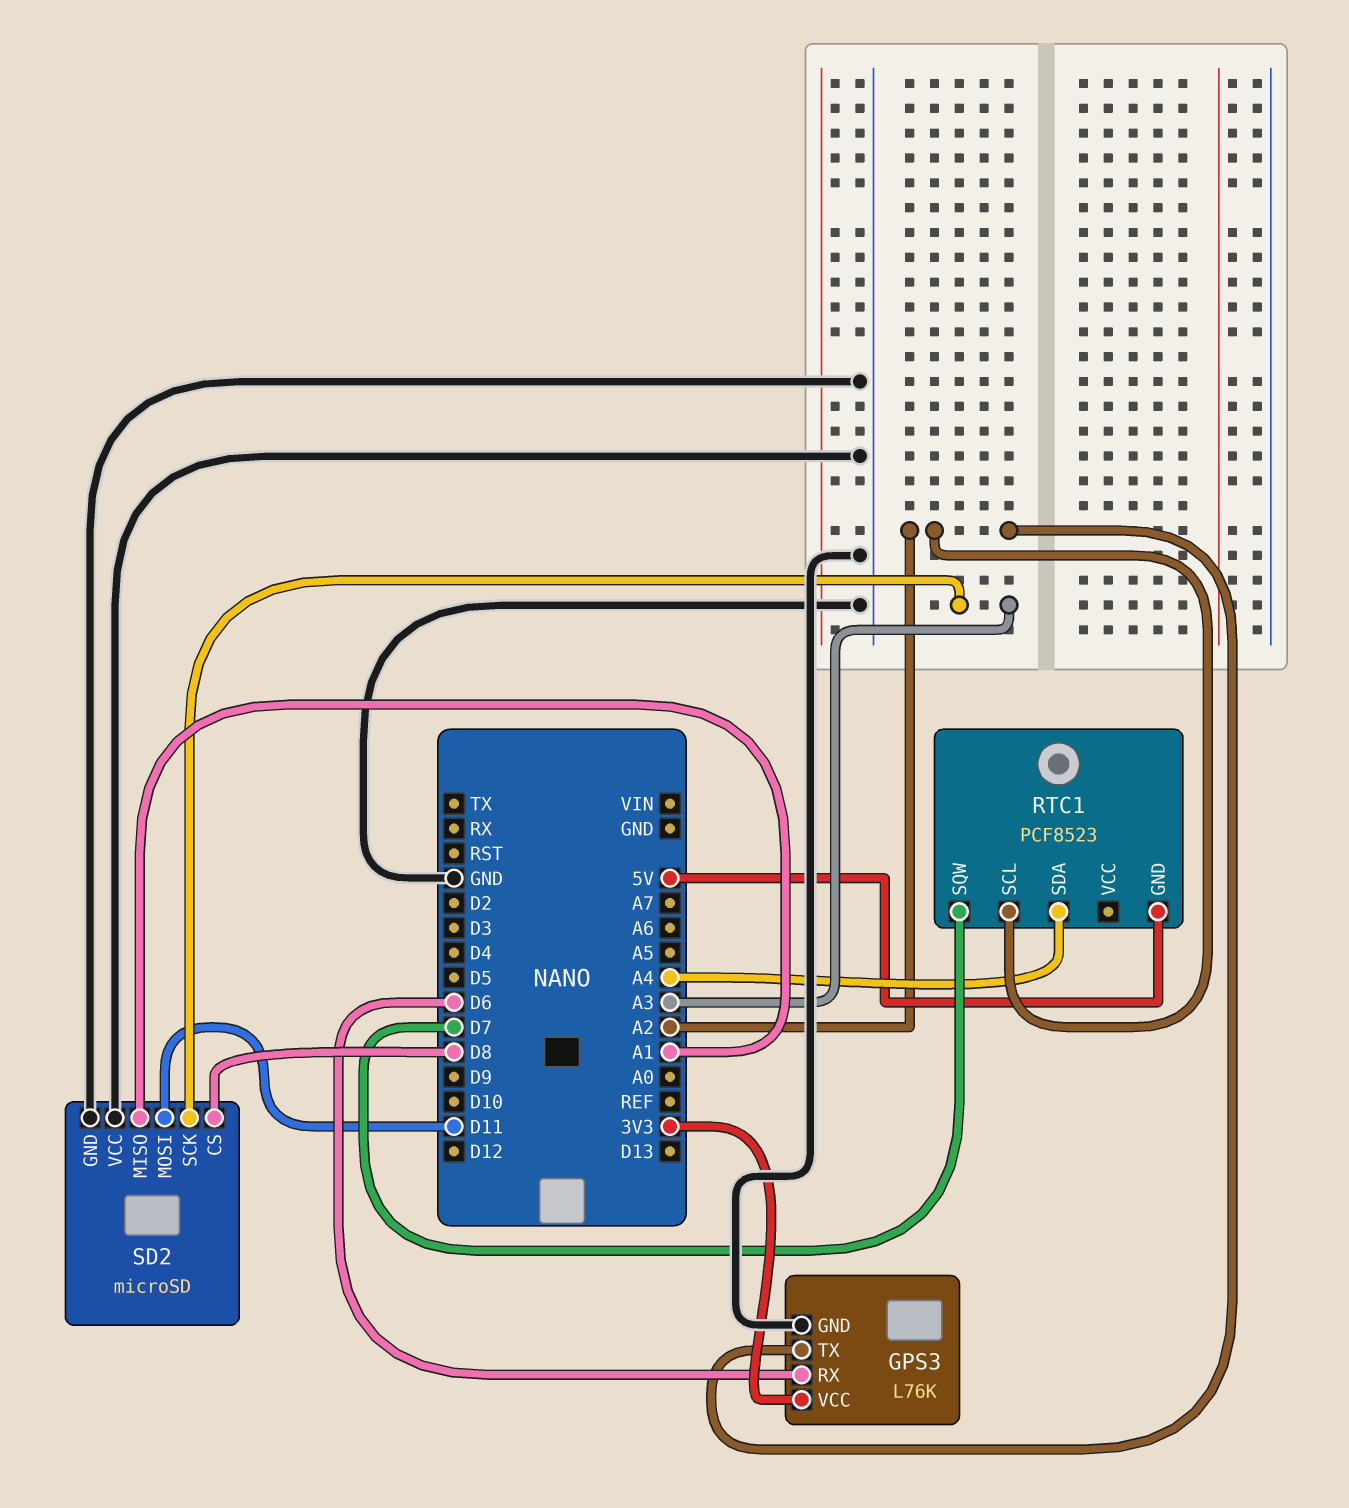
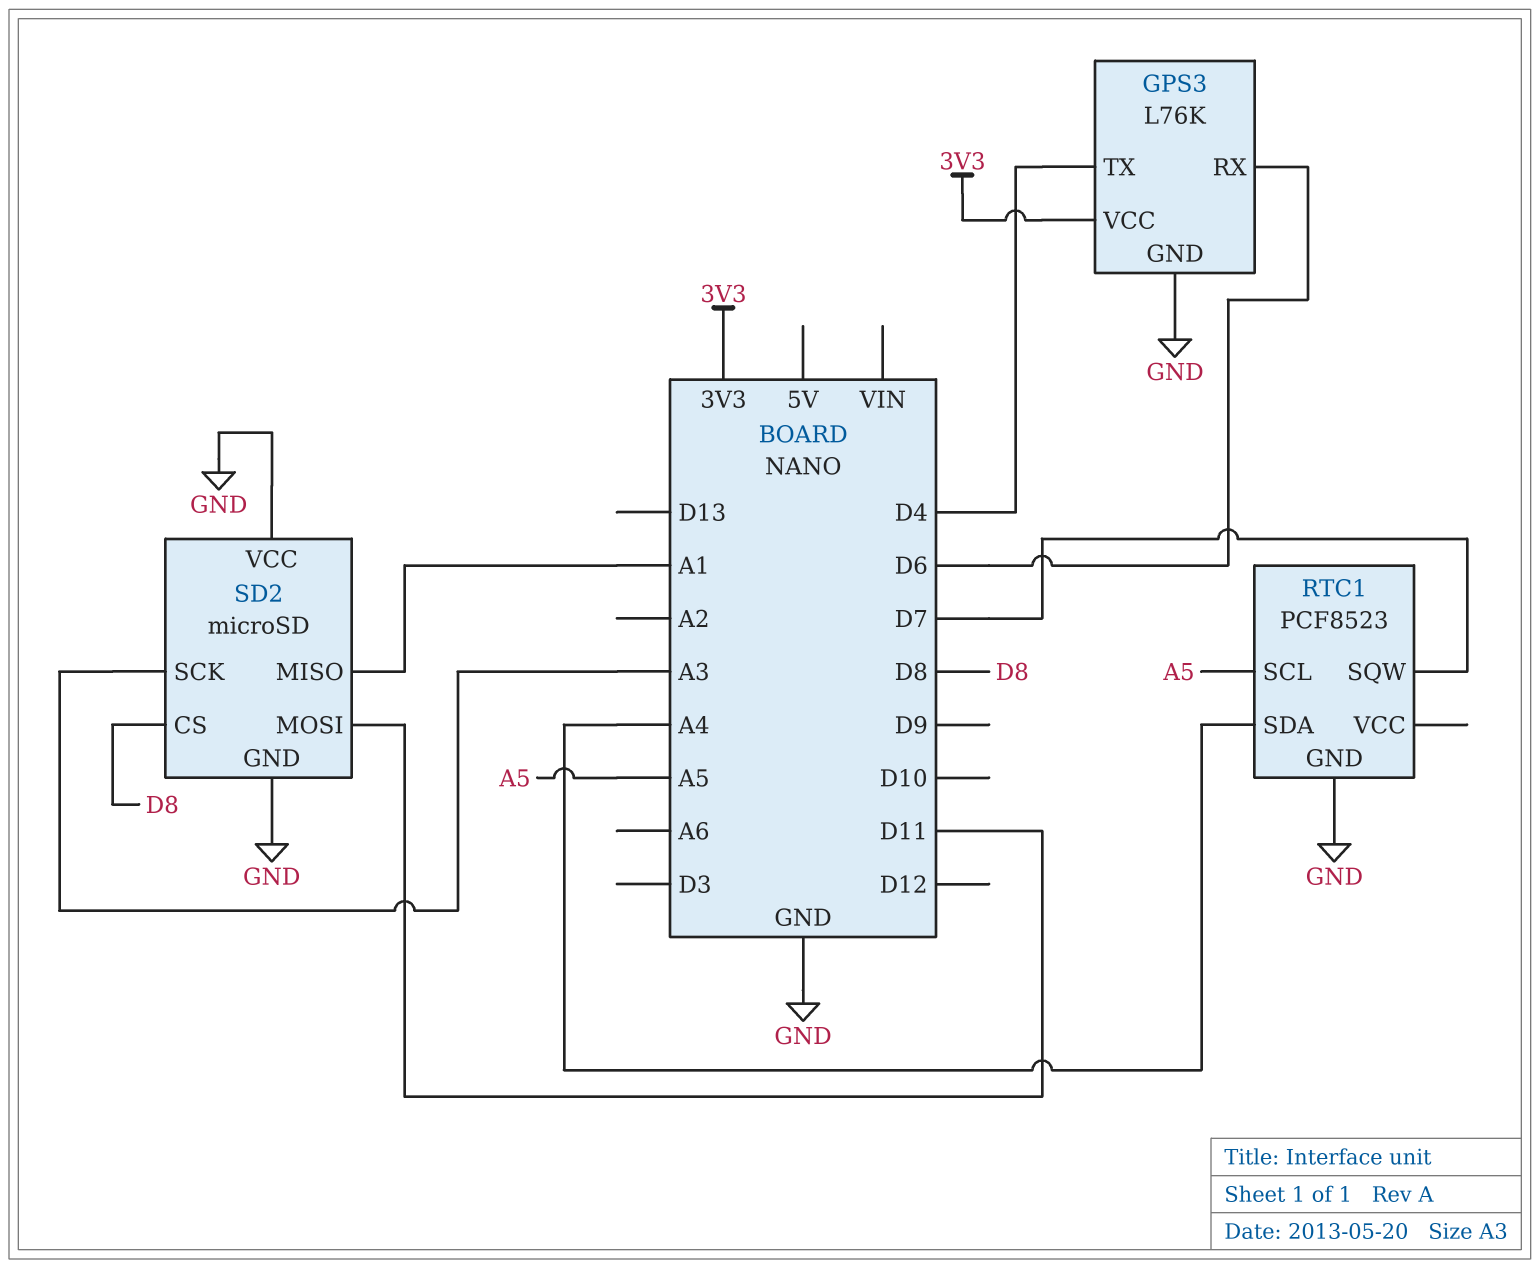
GPS3 pin TX: A2 -> D4
RTC1 pin GND: 5V -> GND
RTC1 pin SCL: A2 -> A5

